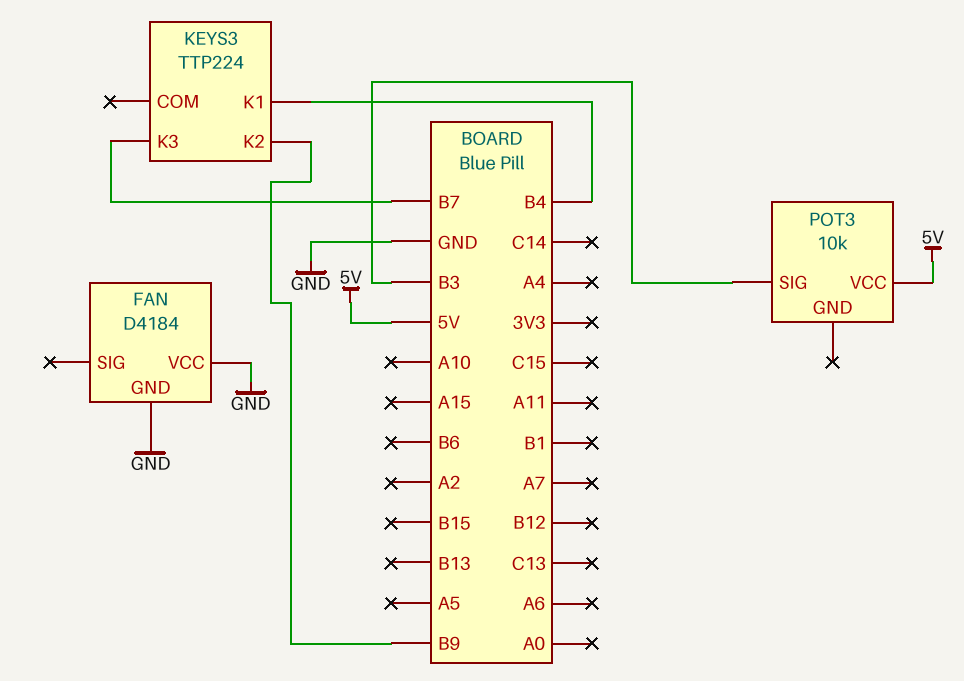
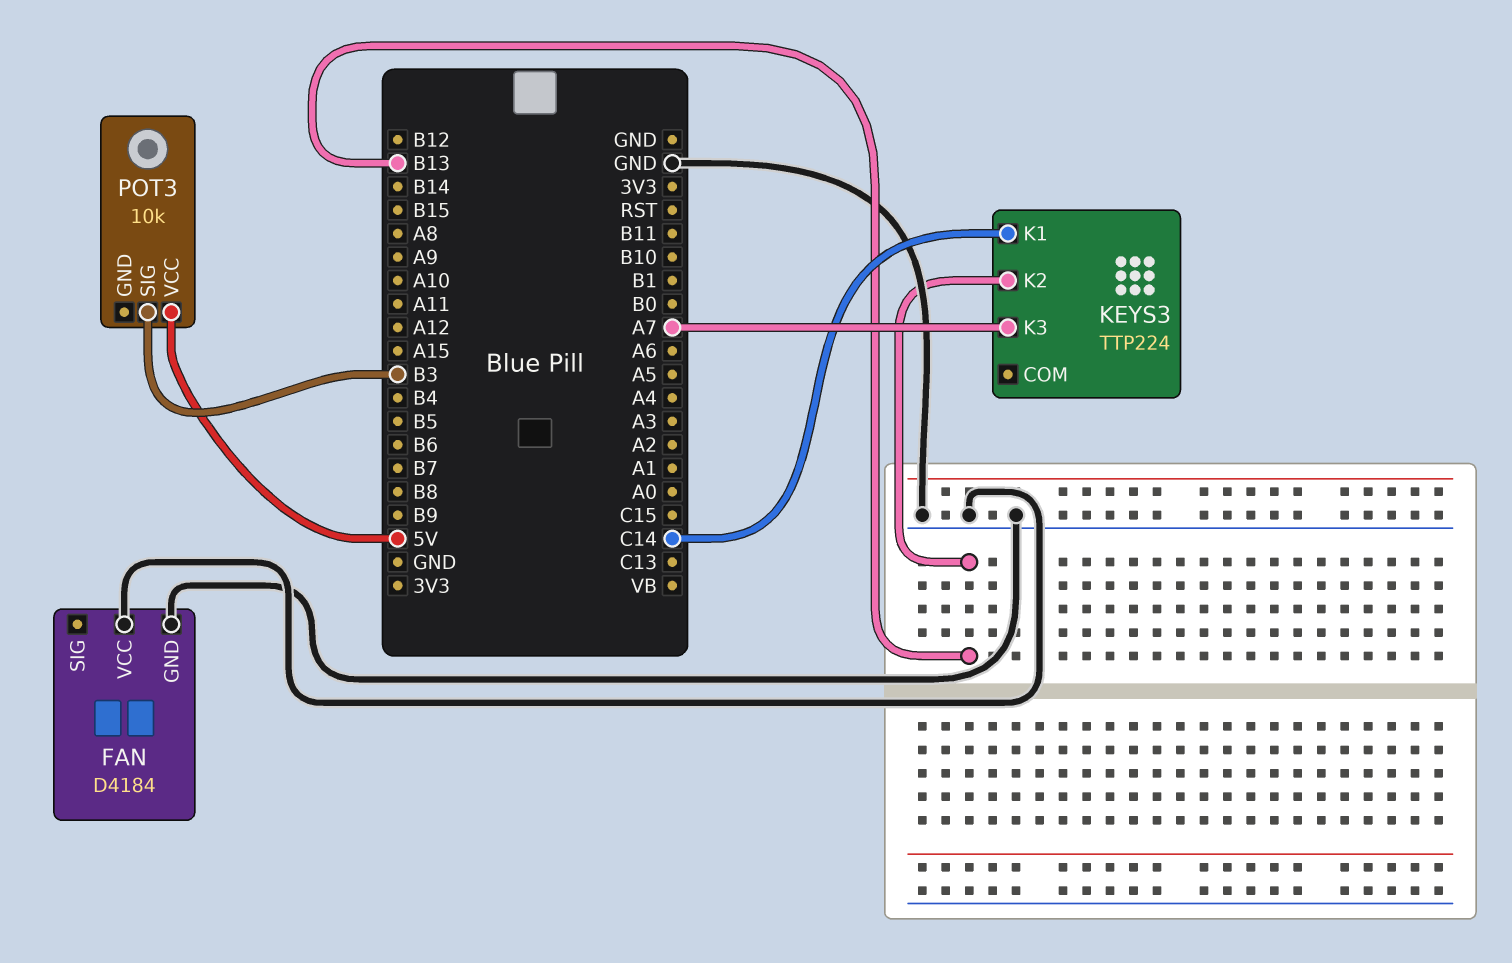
KEYS3 pin K1: B4 -> C14
KEYS3 pin K2: B9 -> B13
KEYS3 pin K3: B7 -> A7

